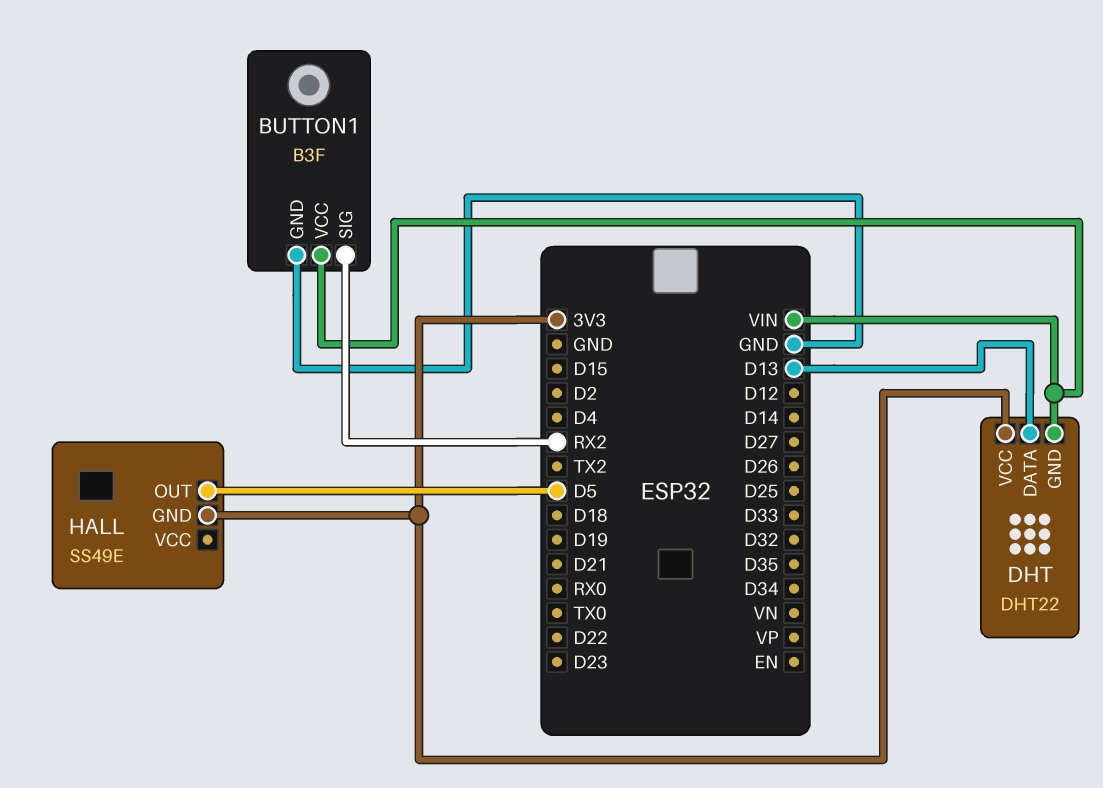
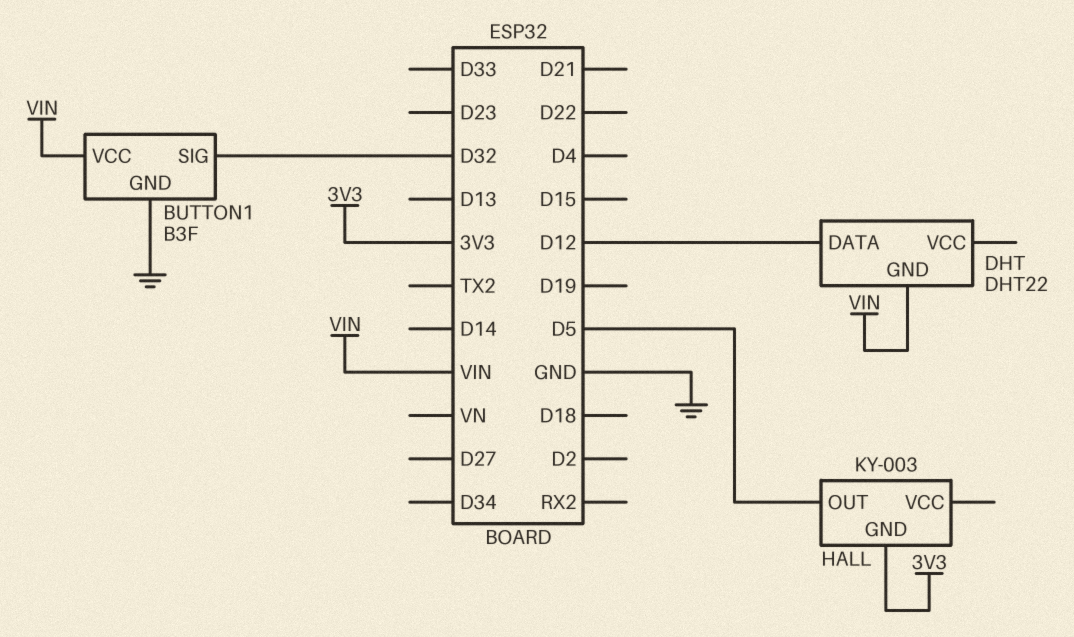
BUTTON1 pin SIG: RX2 -> D32
DHT pin DATA: D13 -> D12
DHT pin VCC: 3V3 -> none
HALL: SS49E -> KY-003

